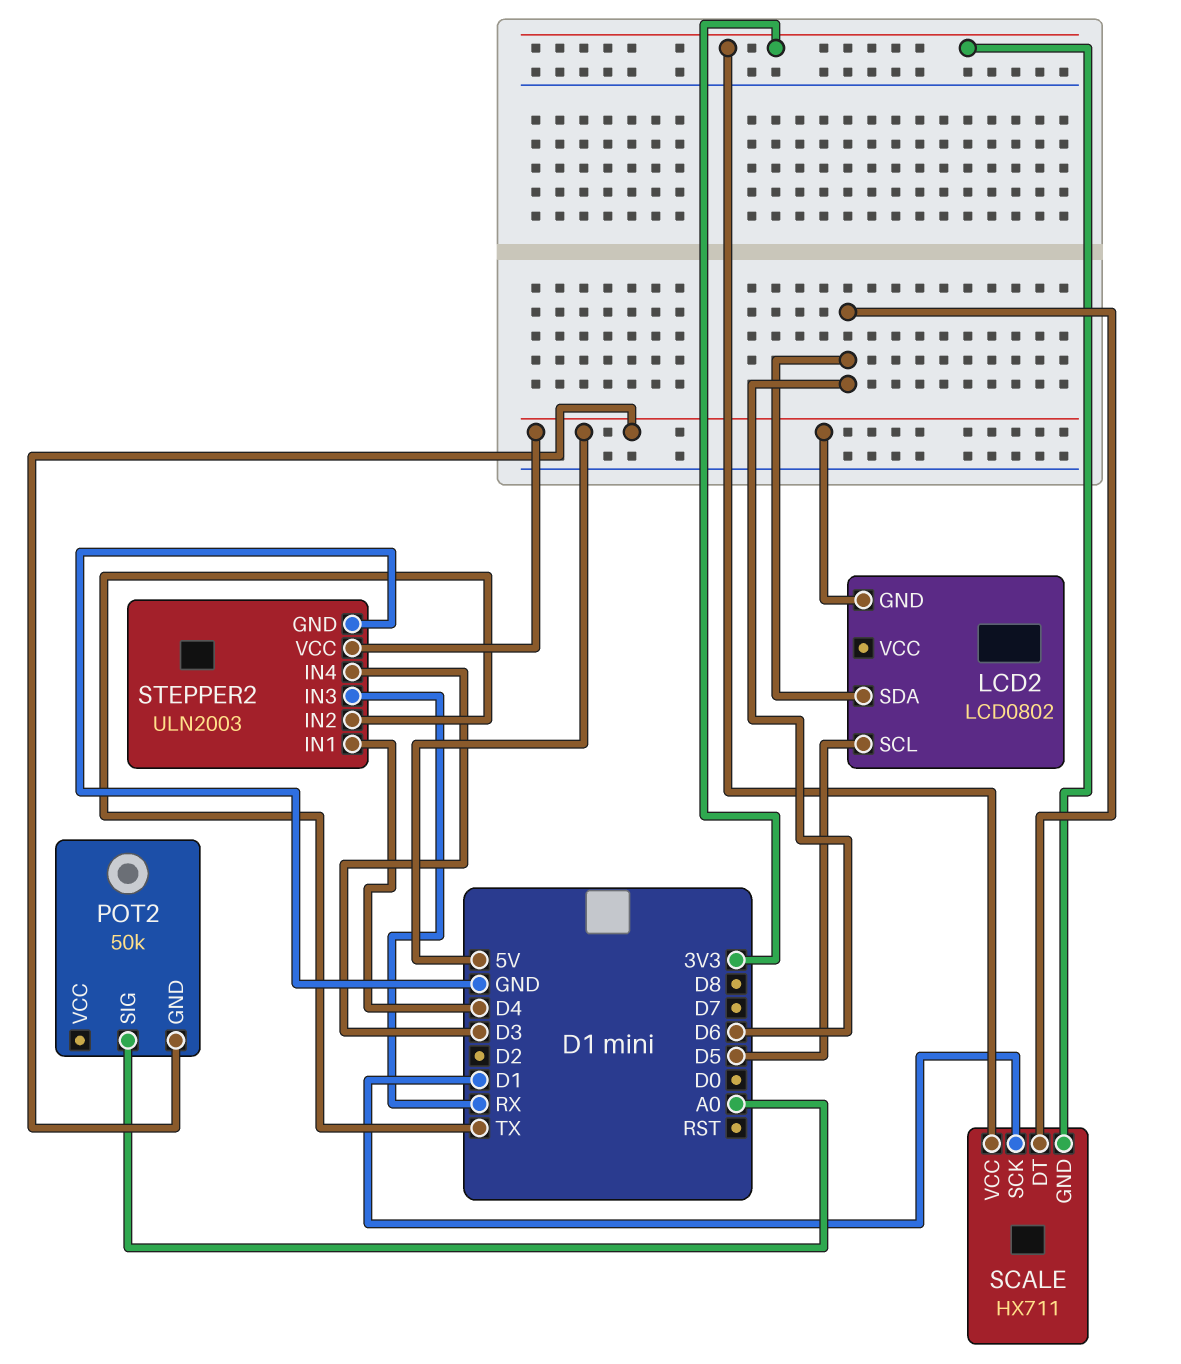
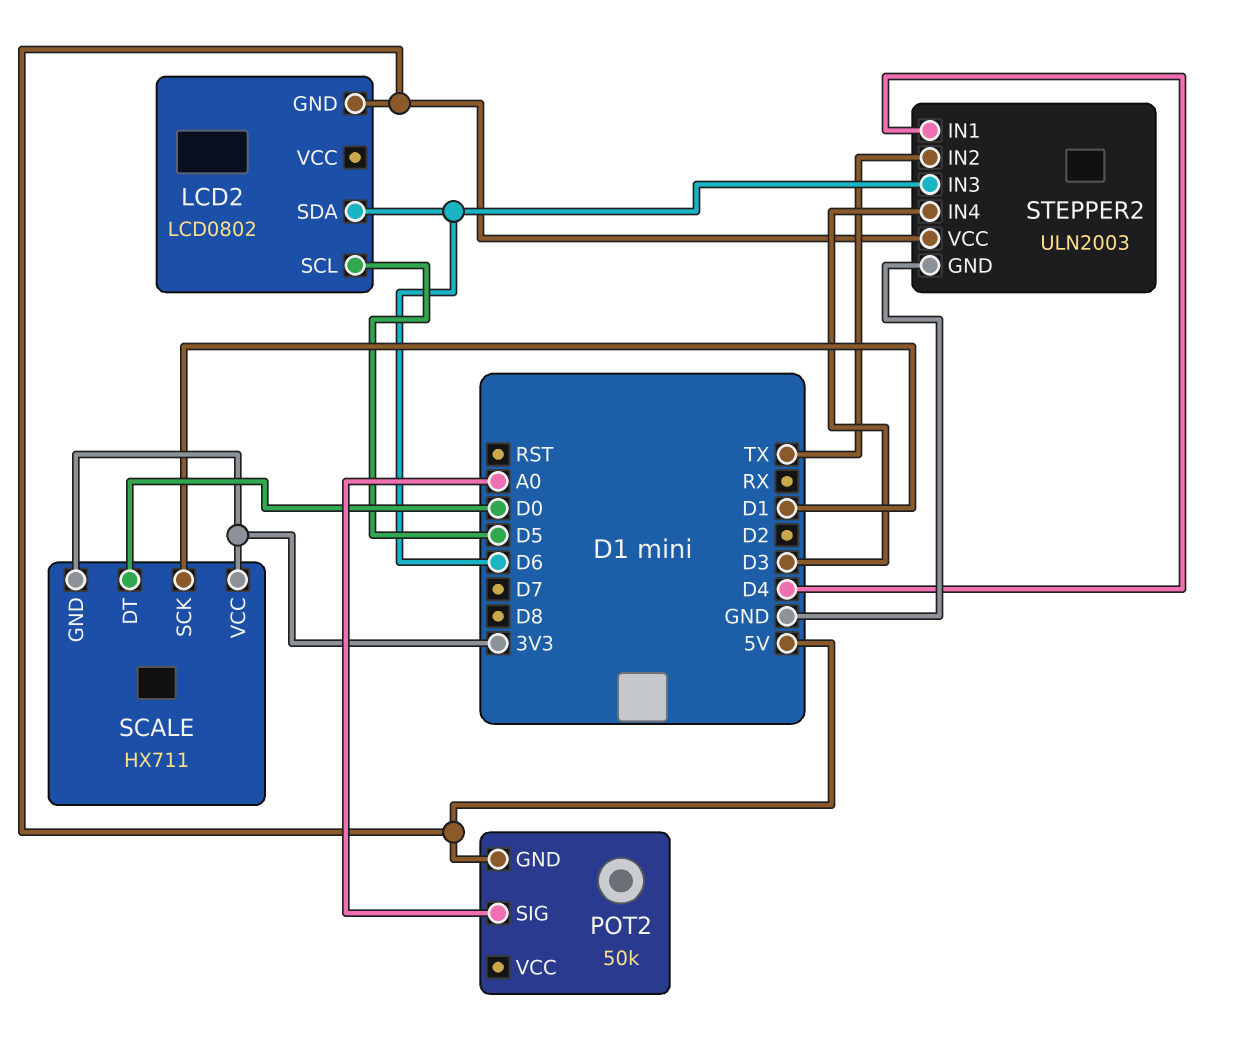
SCALE pin DT: D6 -> D0
STEPPER2 pin IN3: RX -> D6

